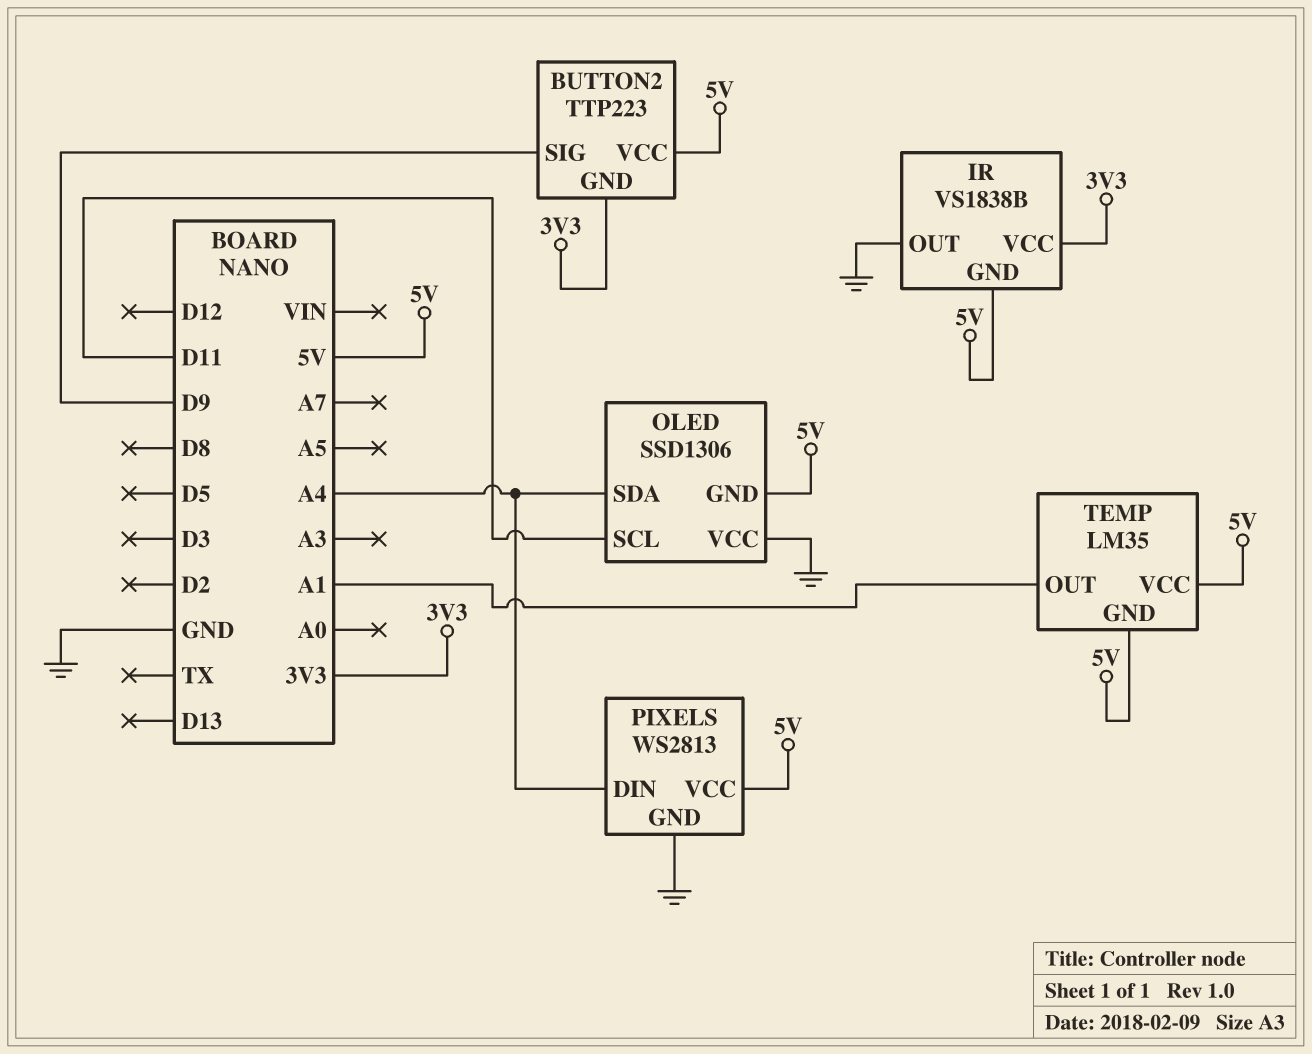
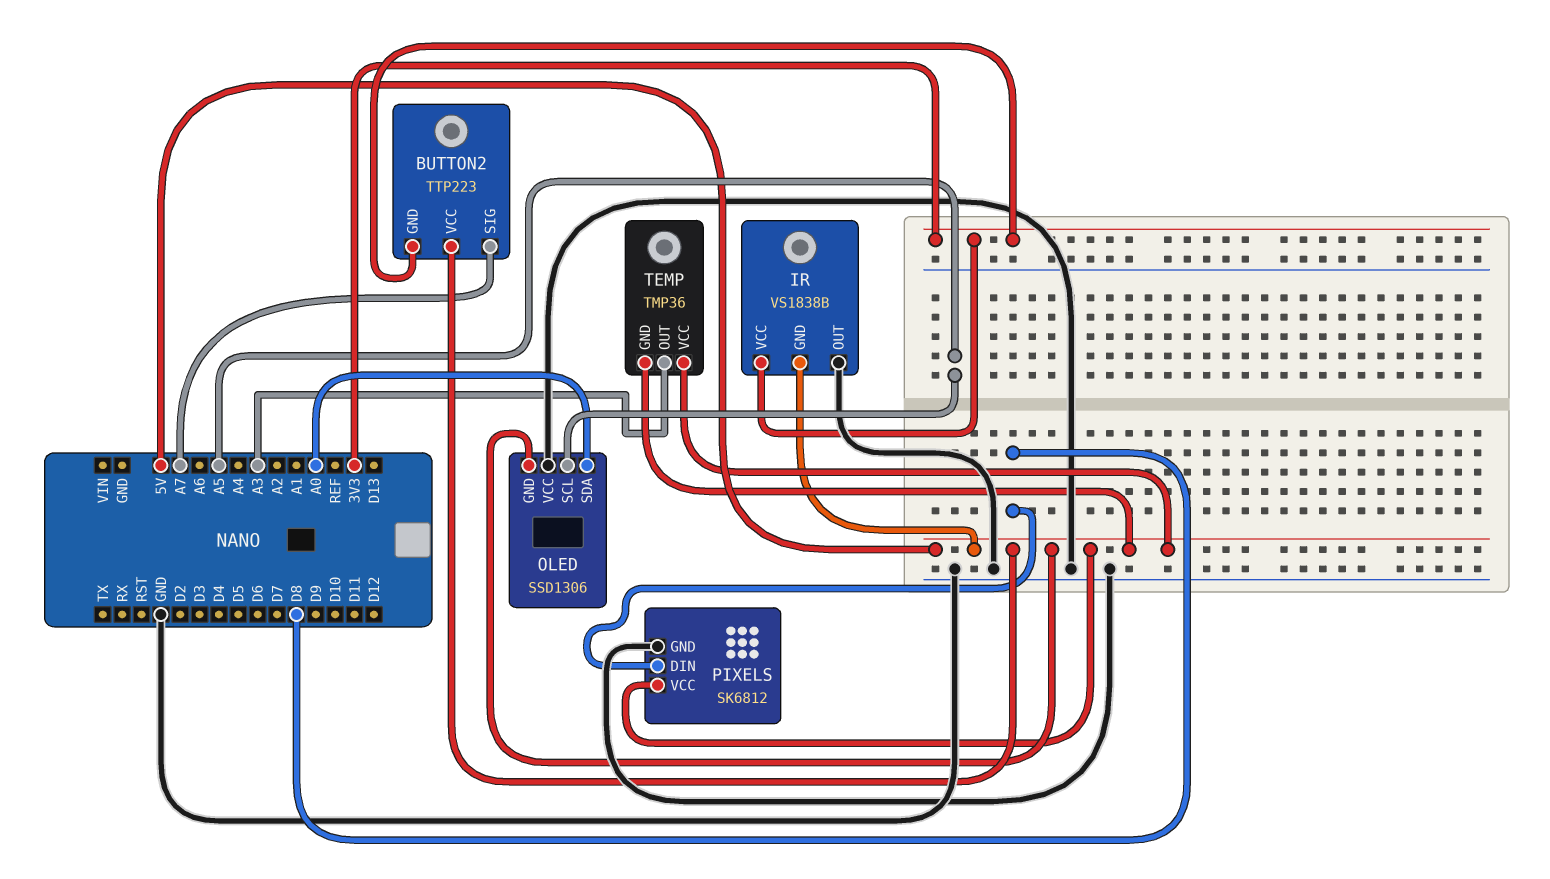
BUTTON2 pin SIG: D9 -> A7
OLED pin SCL: D11 -> A5
OLED pin SDA: A4 -> A0
PIXELS: WS2813 -> SK6812
PIXELS pin DIN: A4 -> D8
TEMP: LM35 -> TMP36
TEMP pin OUT: A1 -> A3

